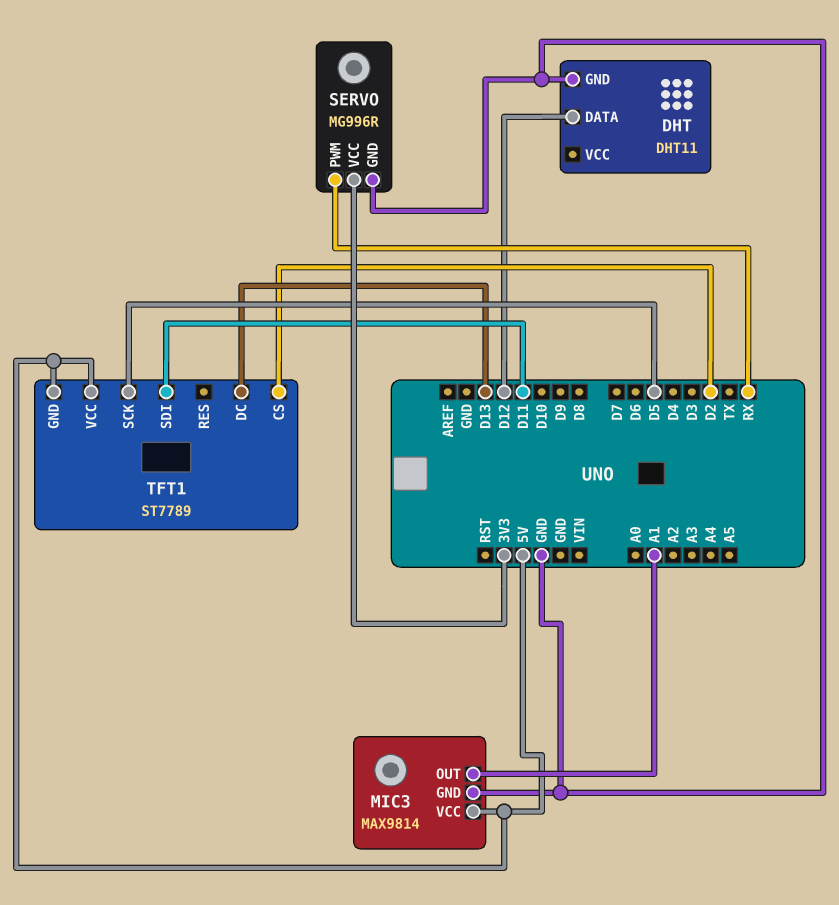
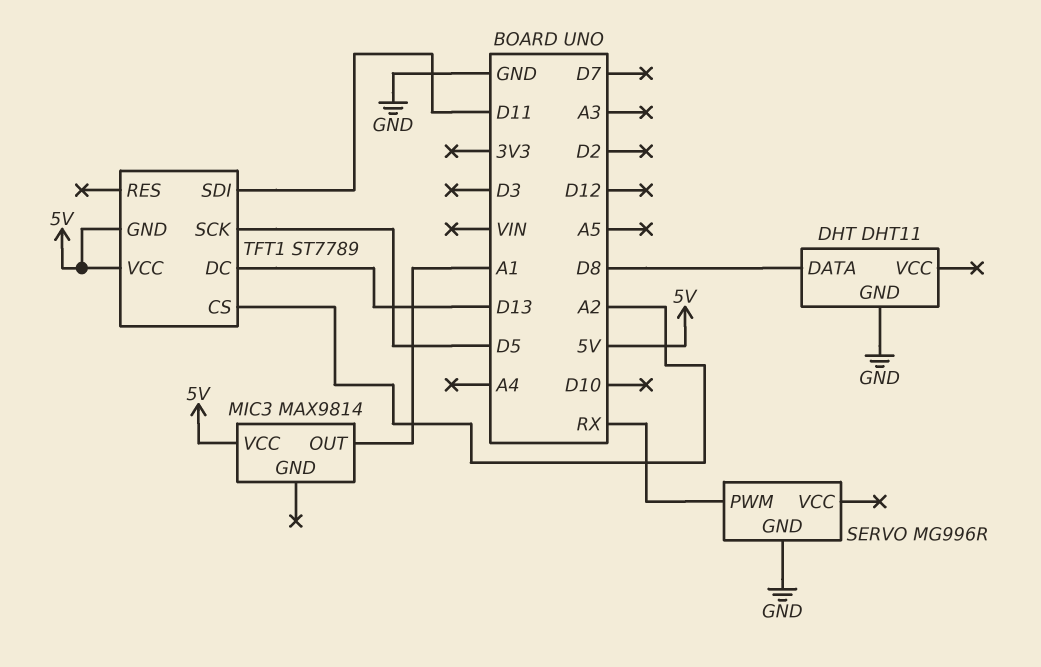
DHT pin DATA: D12 -> D8
MIC3 pin GND: GND -> none
SERVO pin VCC: 3V3 -> none
TFT1 pin CS: D2 -> A2

